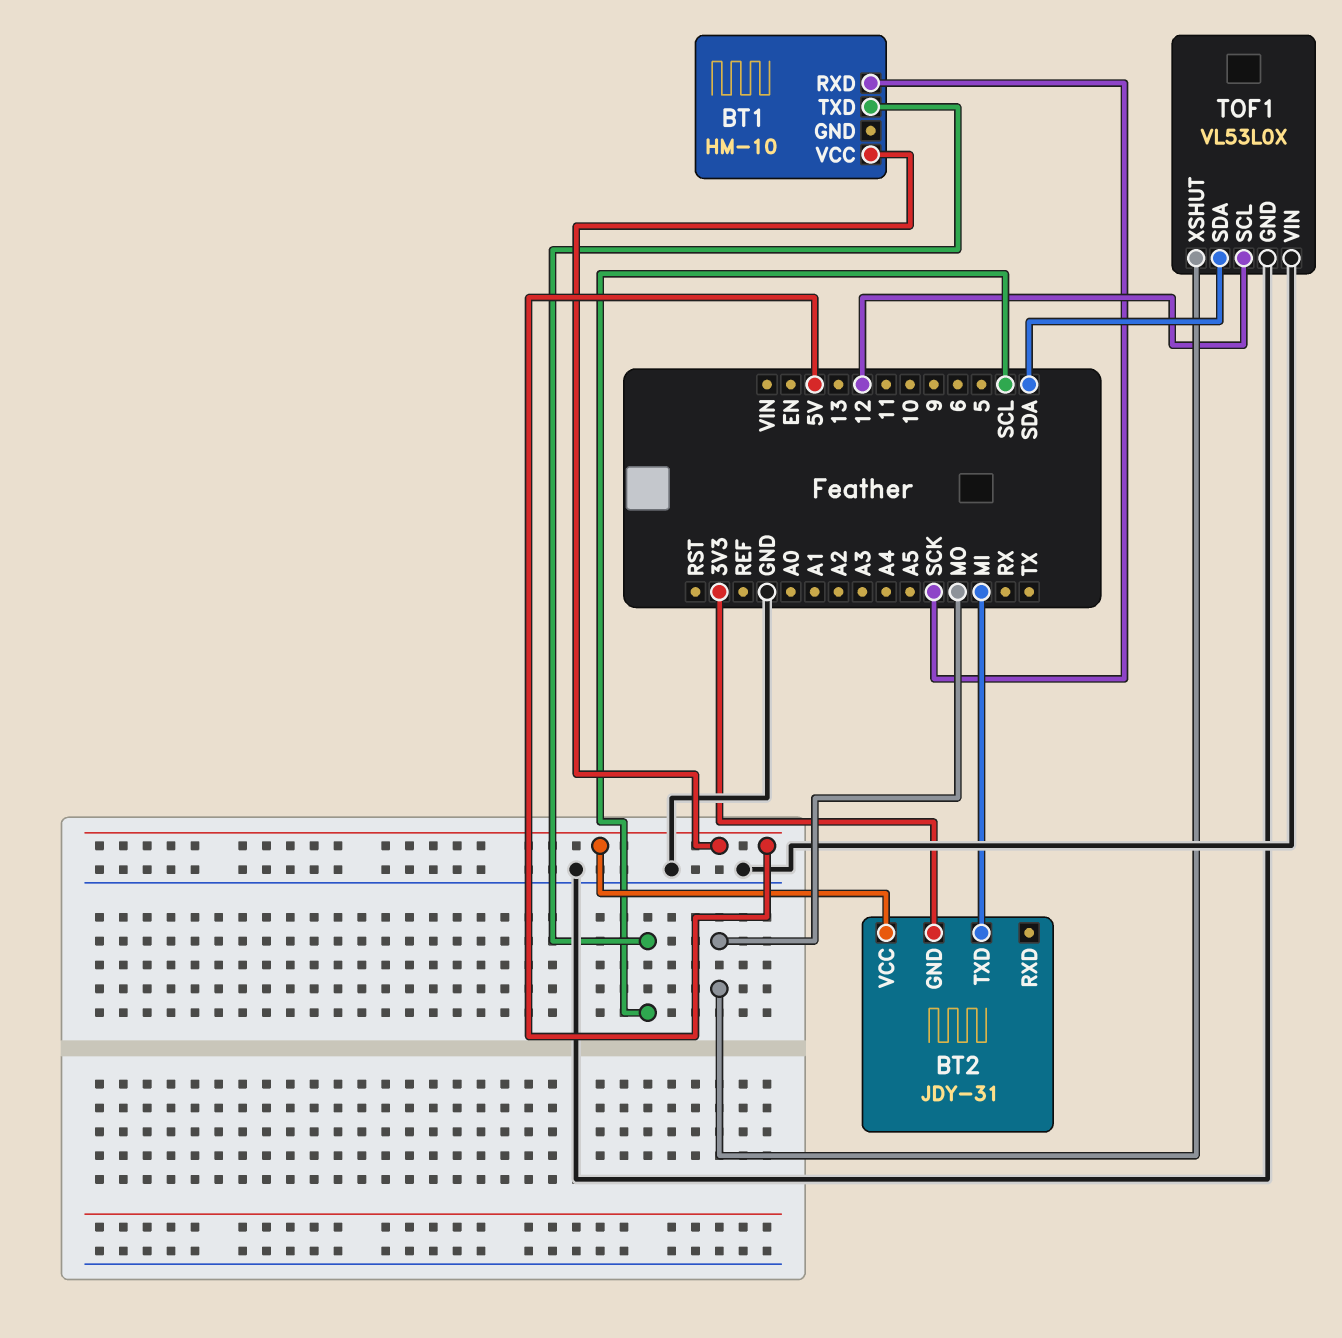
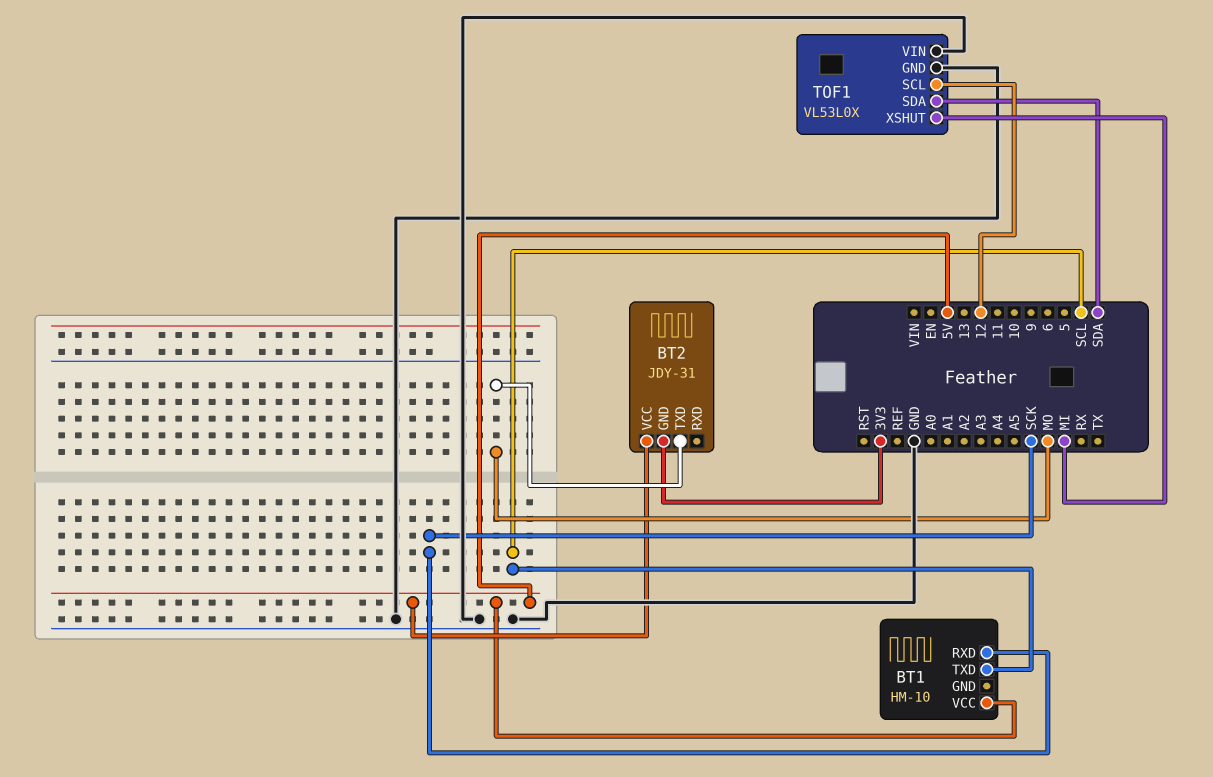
BT2 pin TXD: MI -> MO
TOF1 pin XSHUT: MO -> MI

